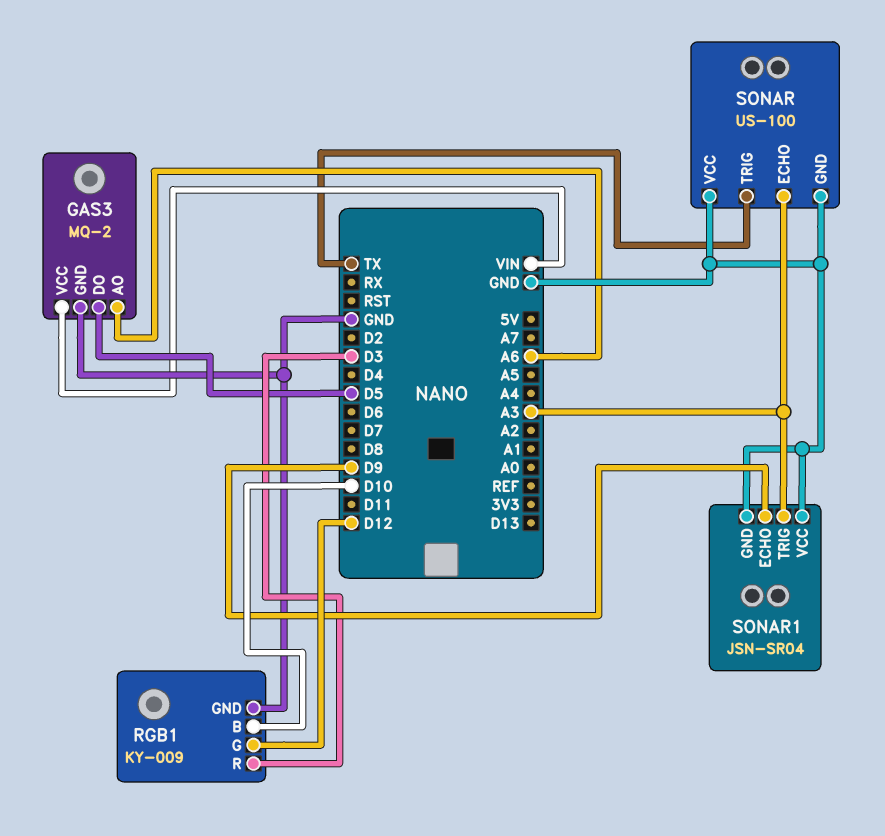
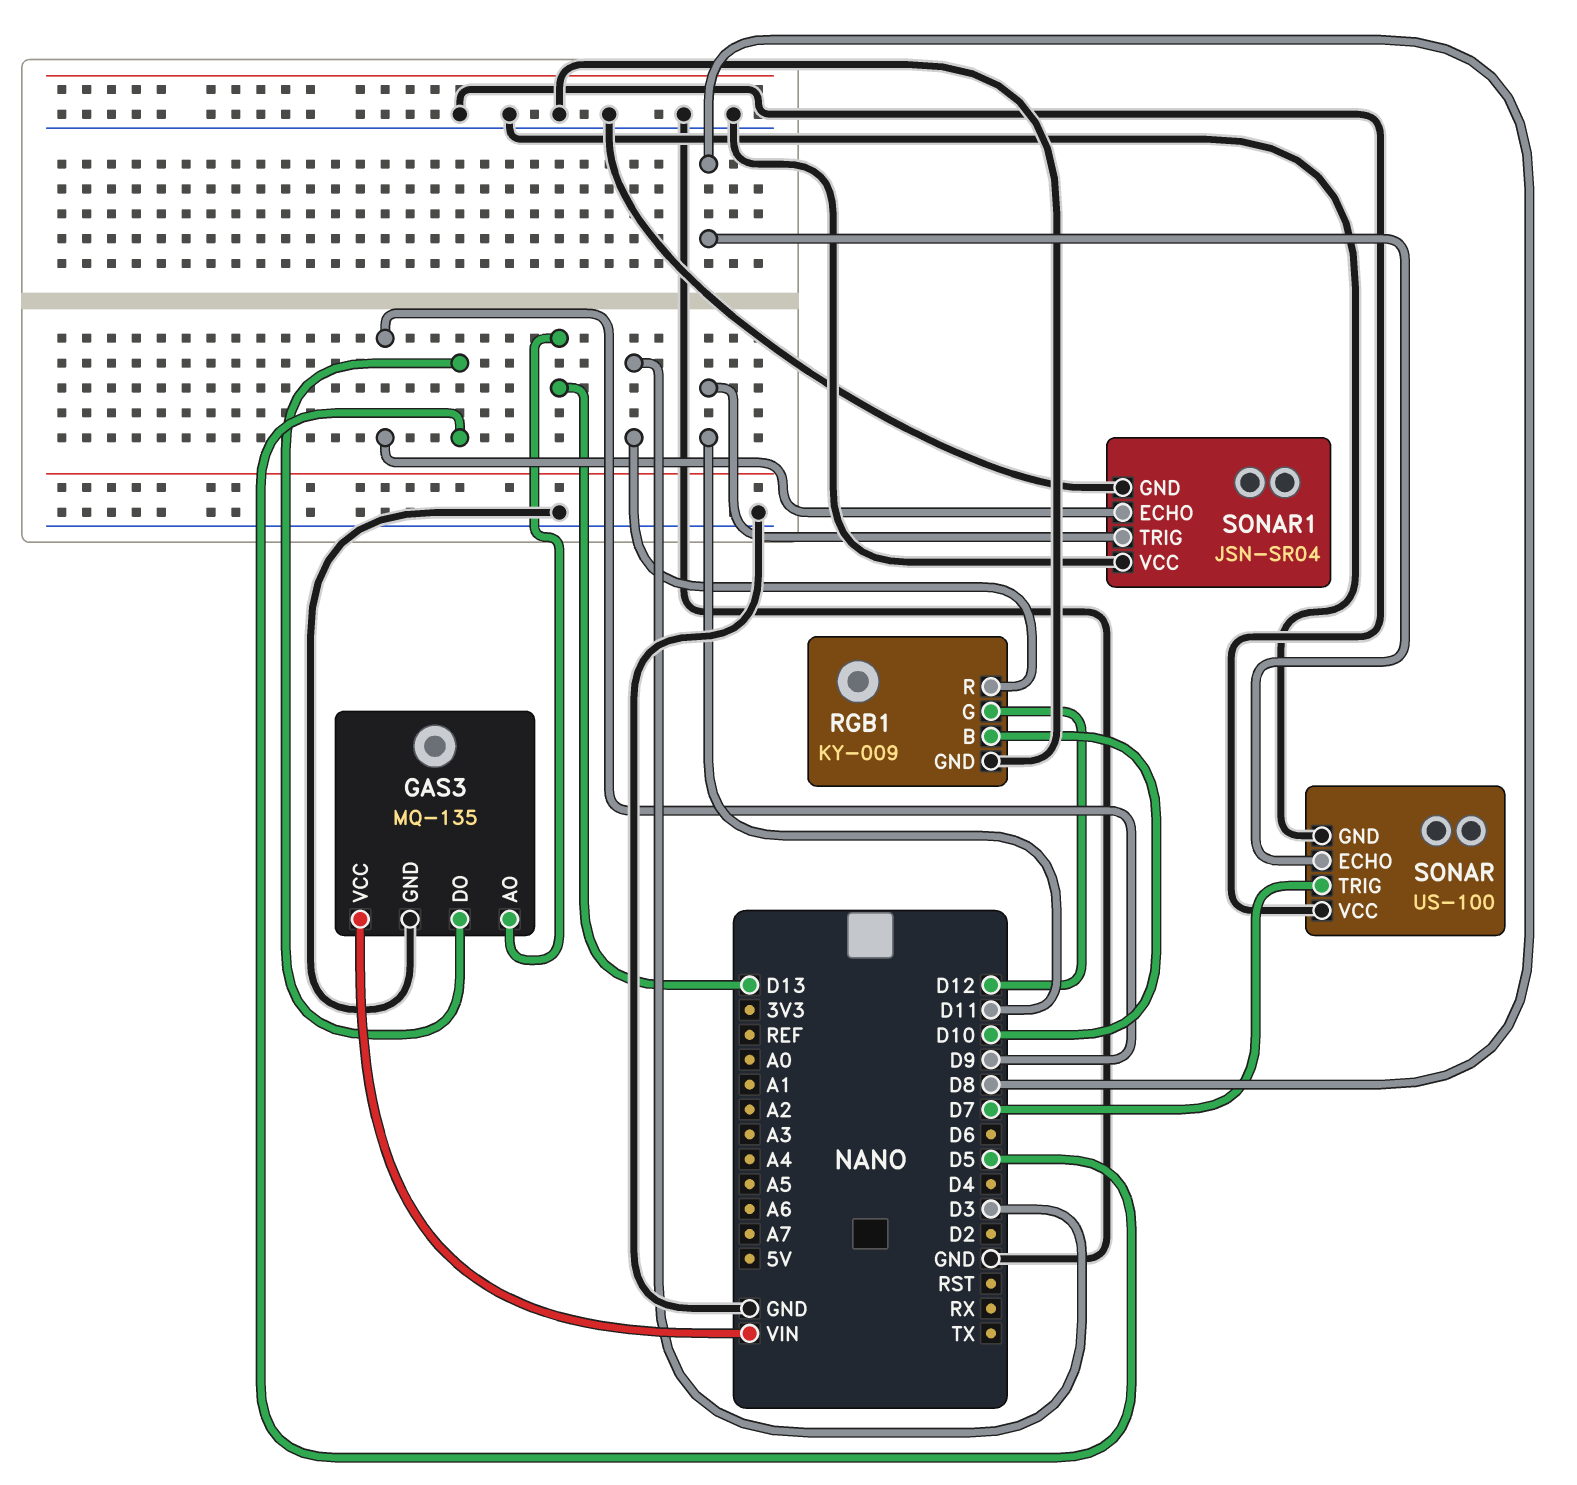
GAS3: MQ-2 -> MQ-135
GAS3 pin AO: A6 -> D13
SONAR pin ECHO: A3 -> D8
SONAR pin TRIG: TX -> D7
SONAR1 pin TRIG: A3 -> D11

